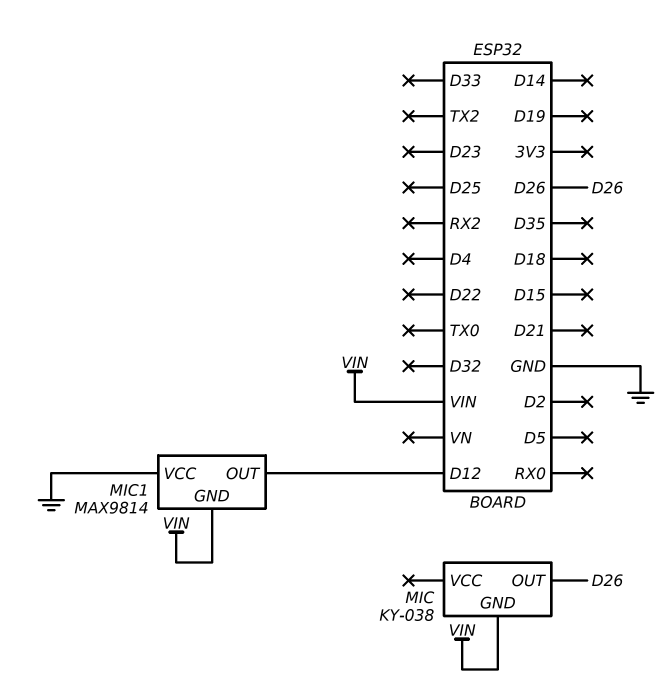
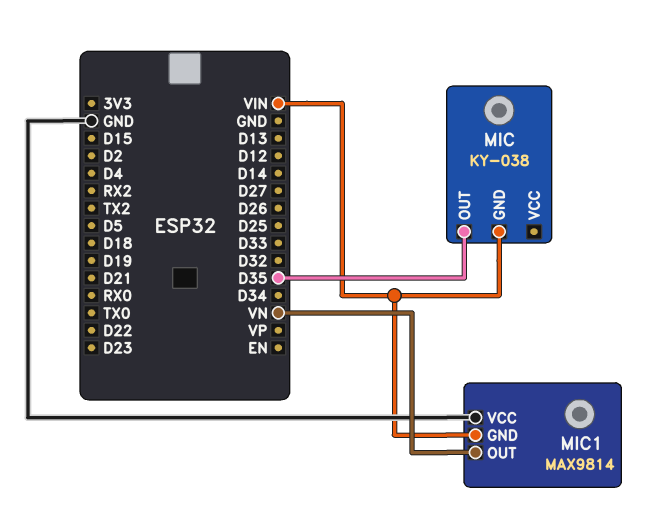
MIC pin OUT: D26 -> D35
MIC1 pin OUT: D12 -> VN

